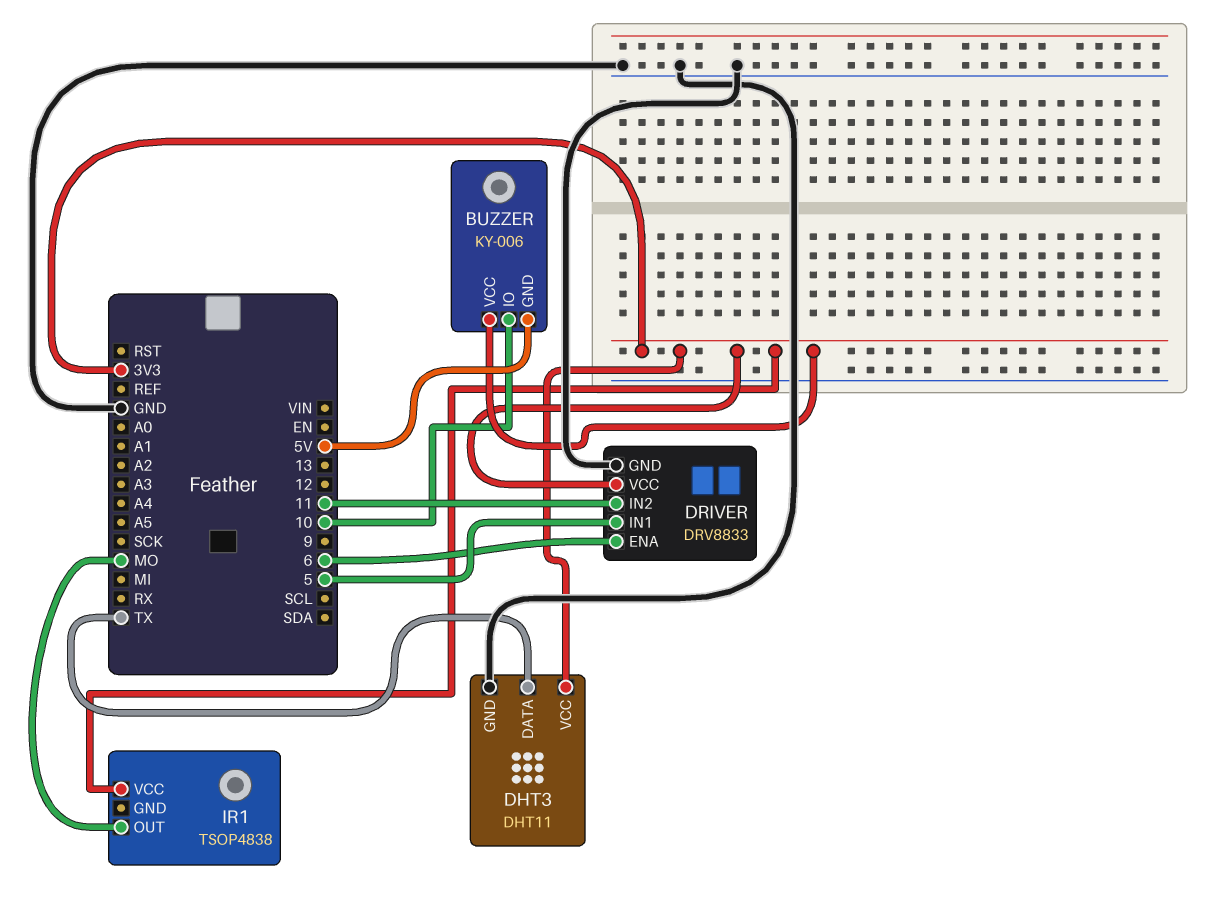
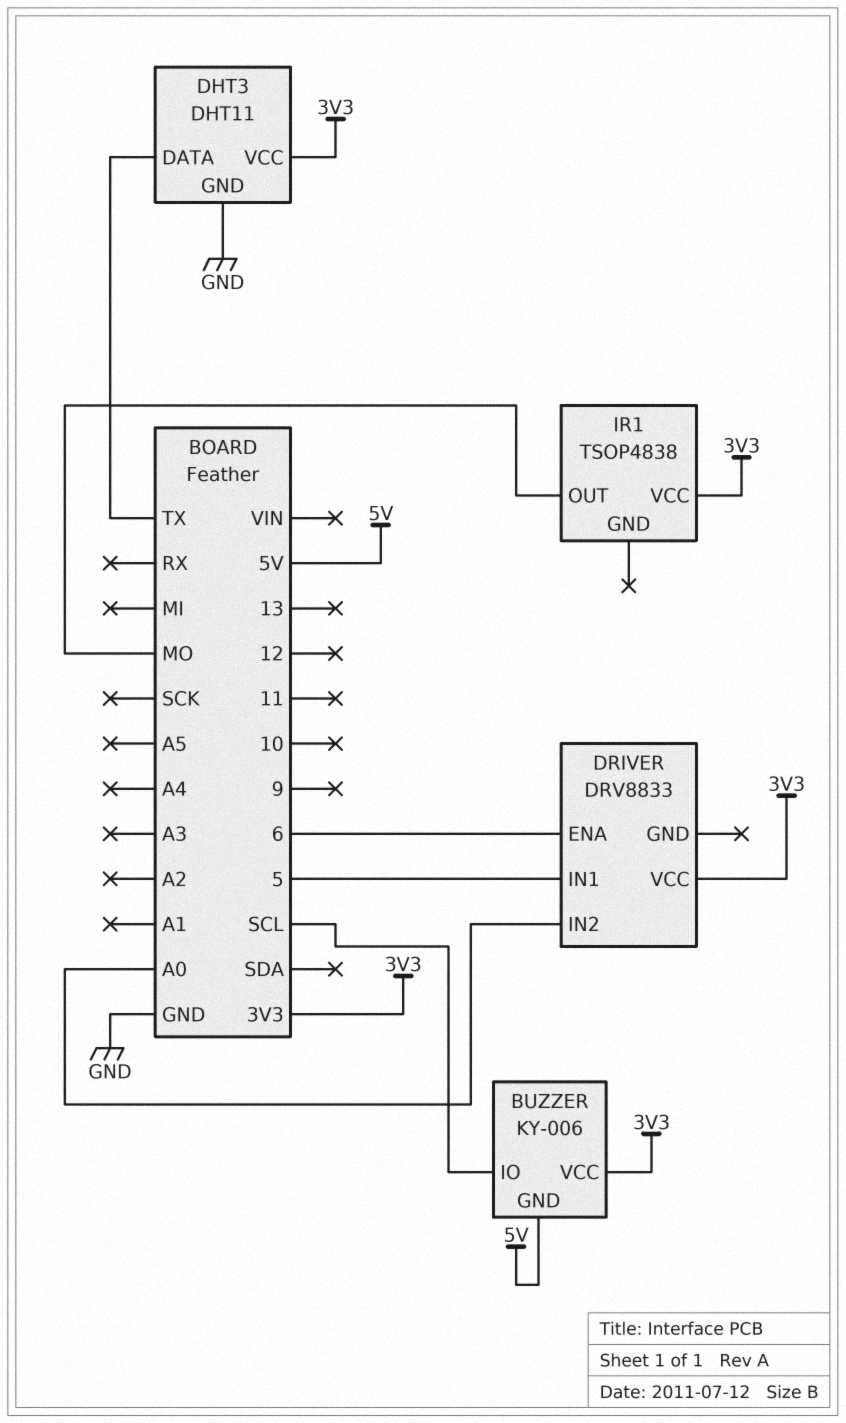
BUZZER pin IO: 10 -> SCL
DRIVER pin GND: GND -> none
DRIVER pin IN2: 11 -> A0

